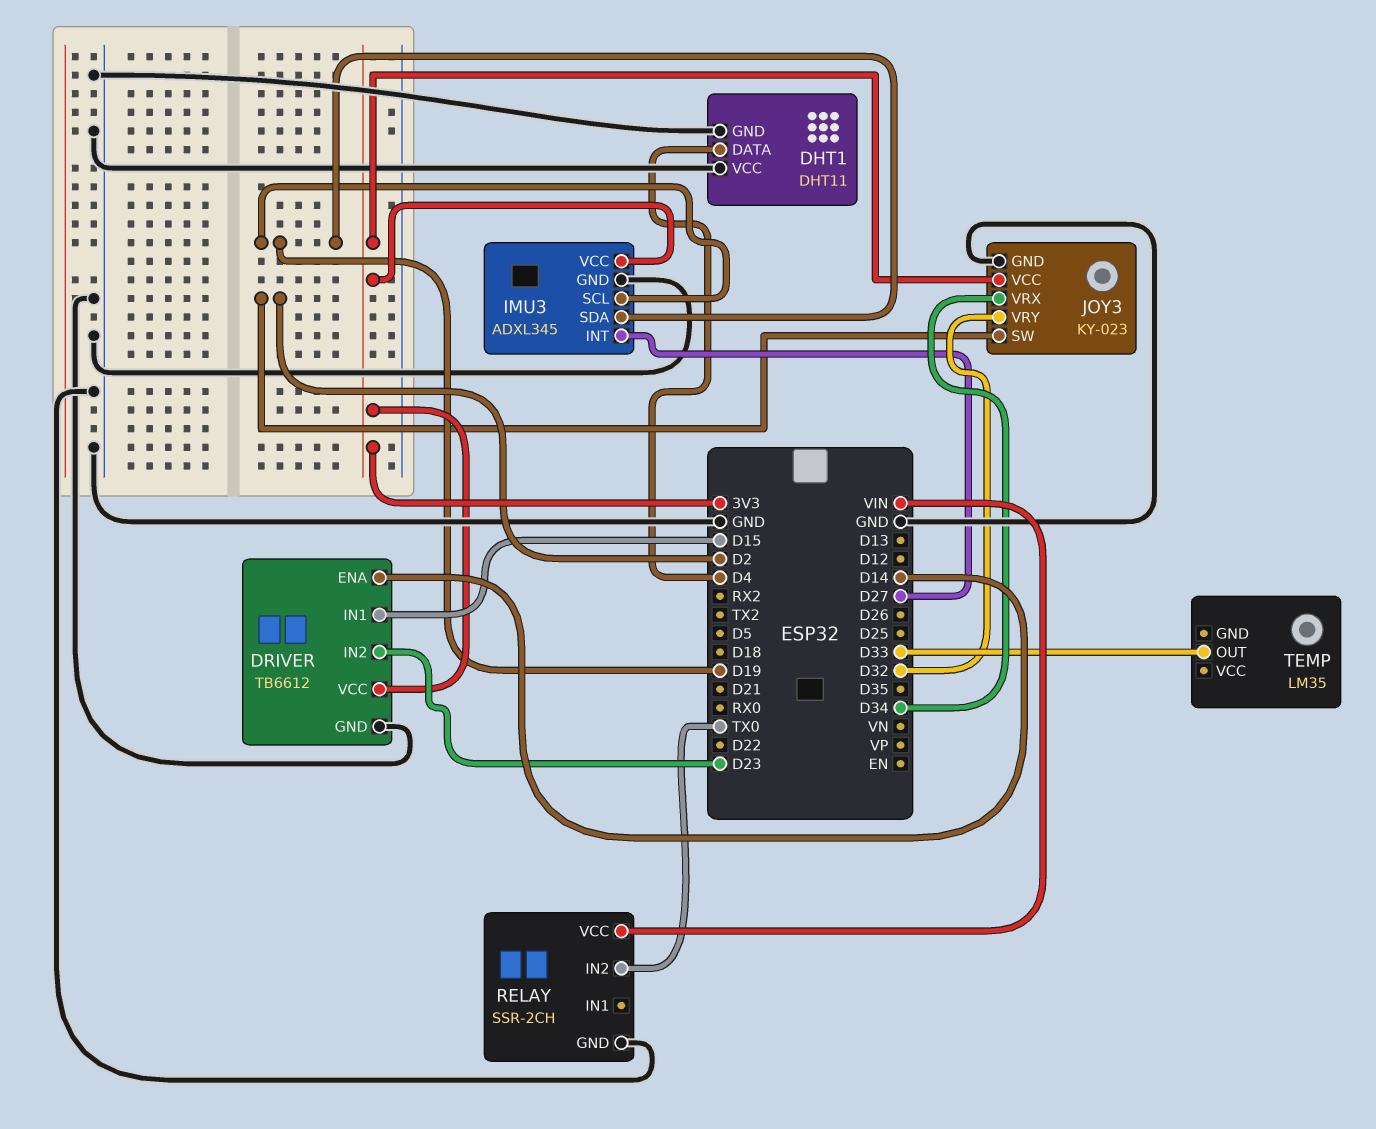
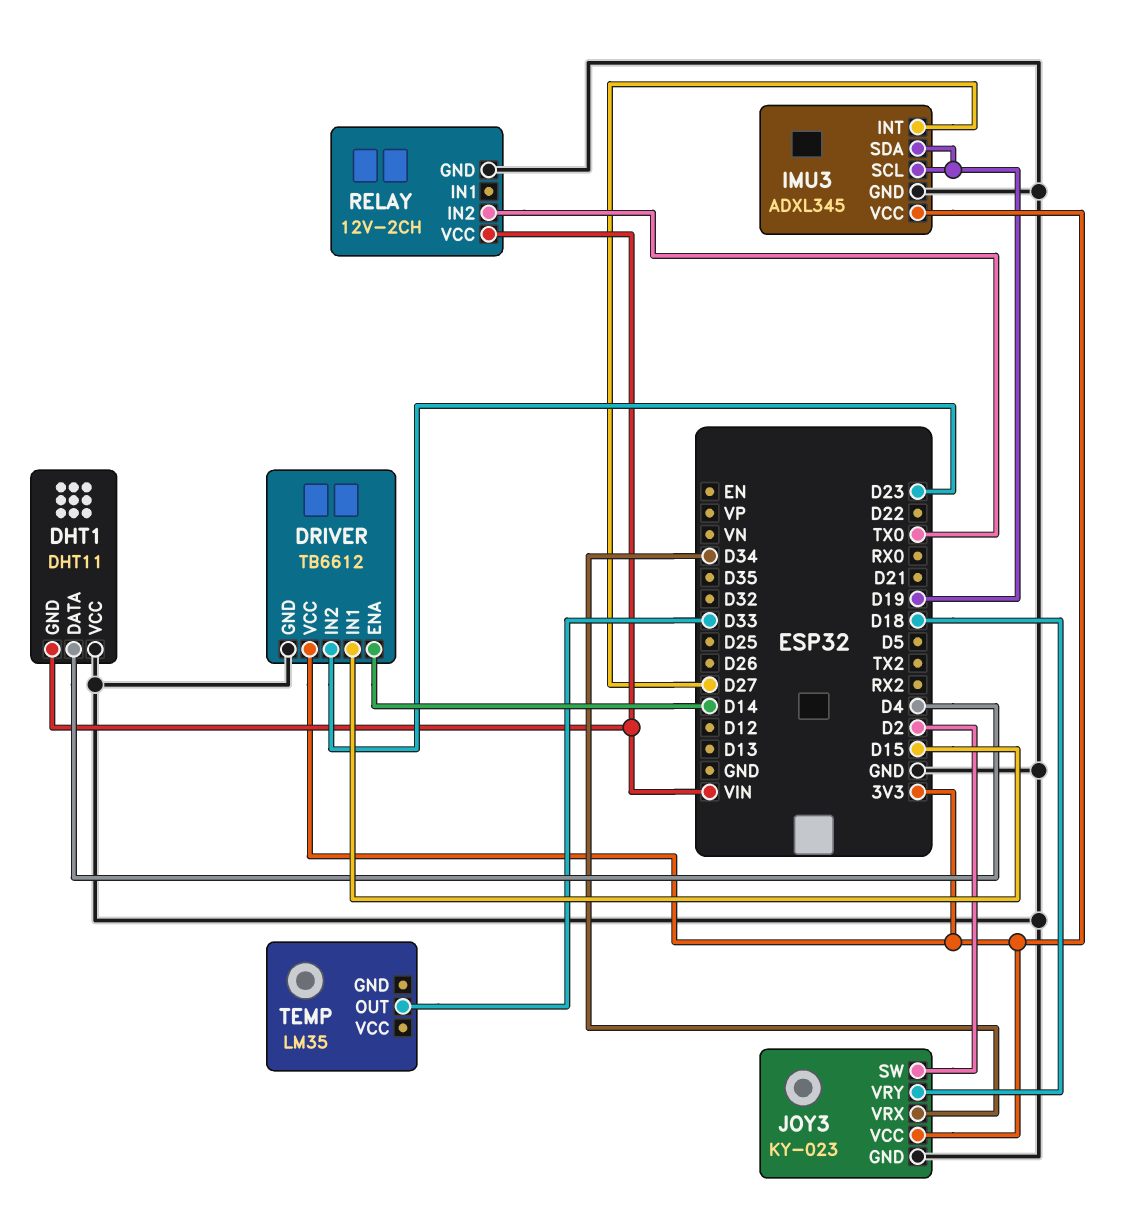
DHT1 pin GND: GND -> VIN
JOY3 pin VRY: D32 -> D18
RELAY: SSR-2CH -> 12V-2CH

